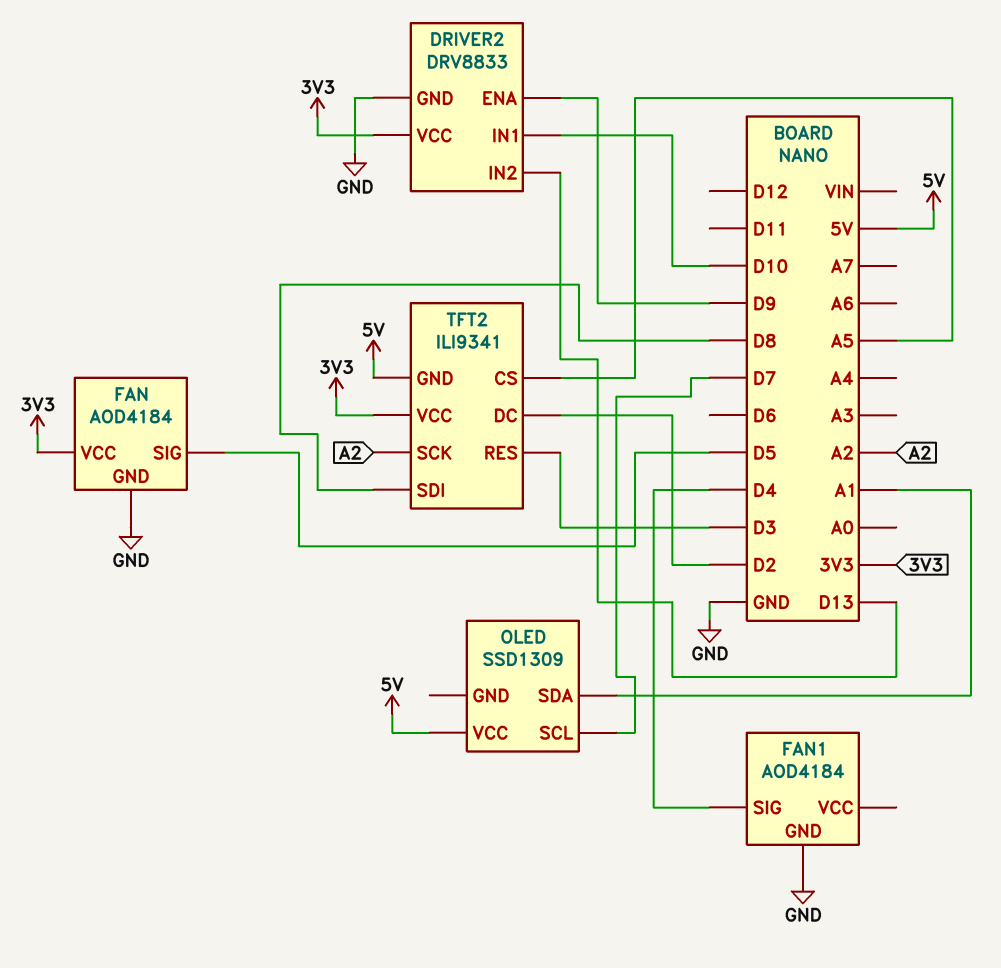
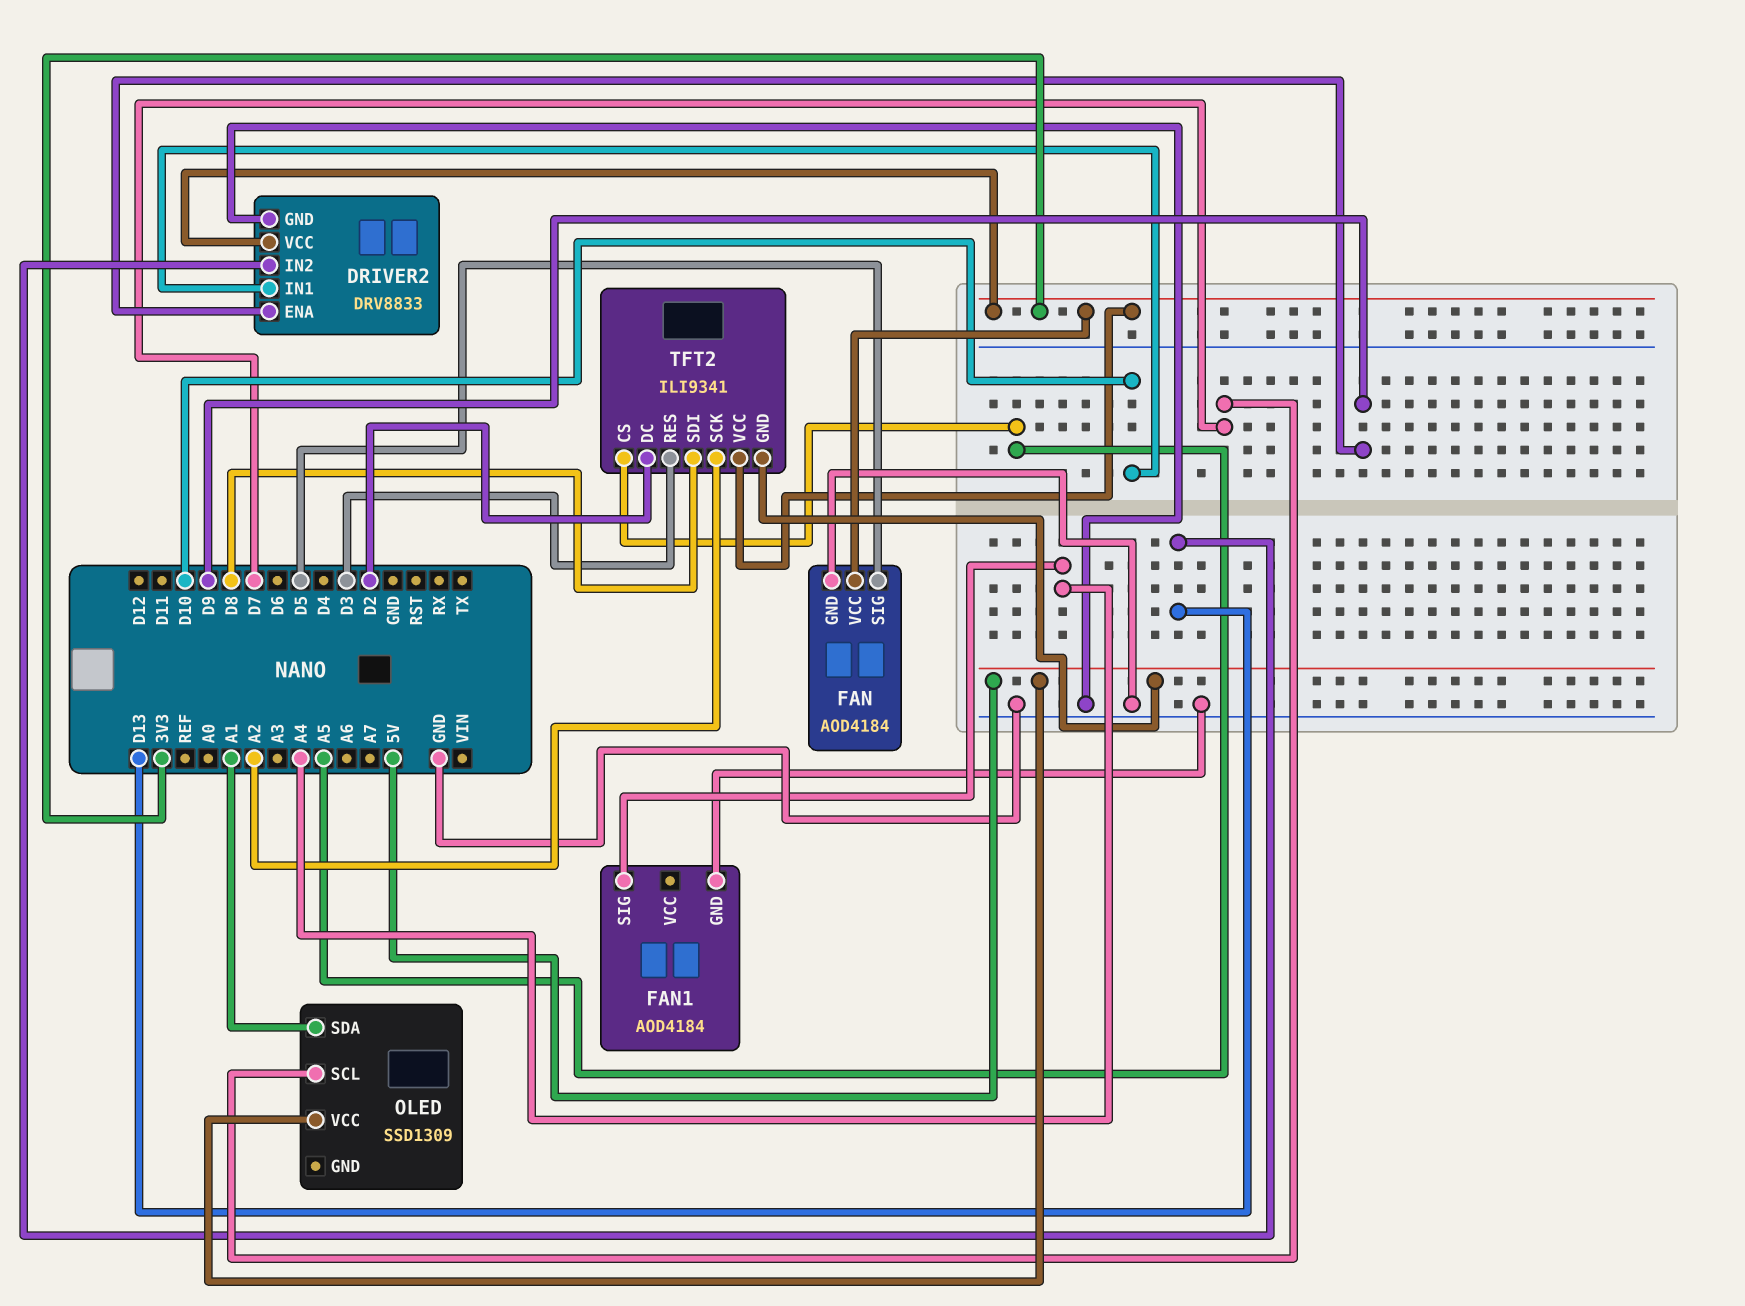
FAN1 pin SIG: D4 -> A4

